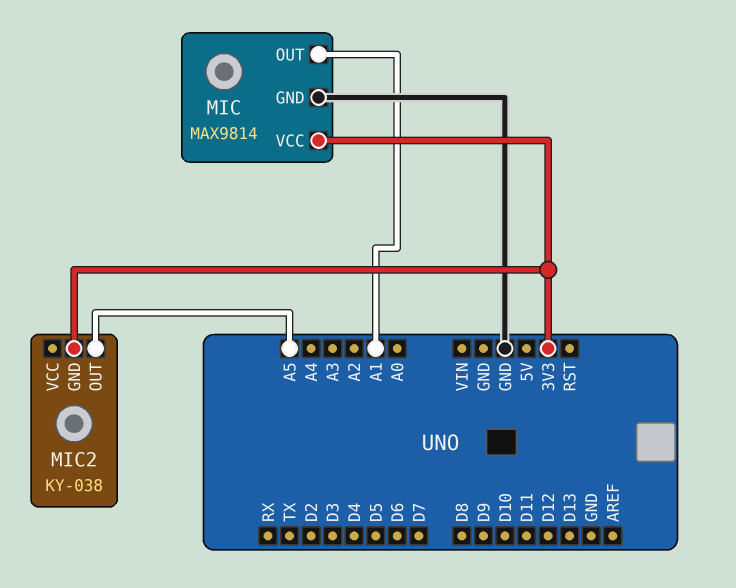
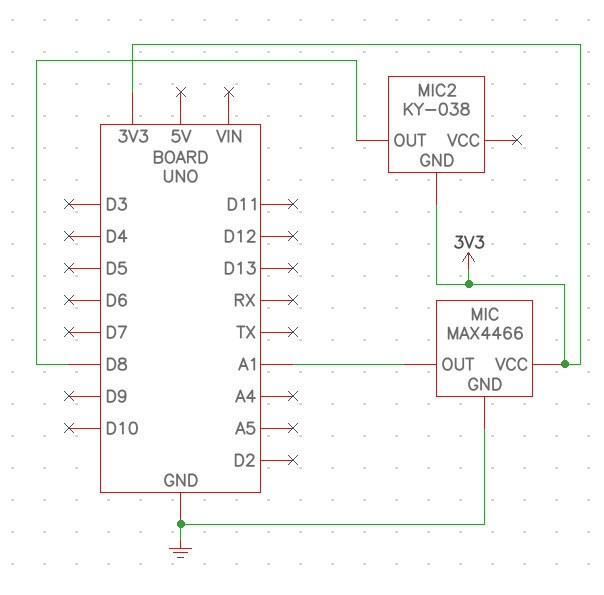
MIC: MAX9814 -> MAX4466
MIC2 pin OUT: A5 -> D8

